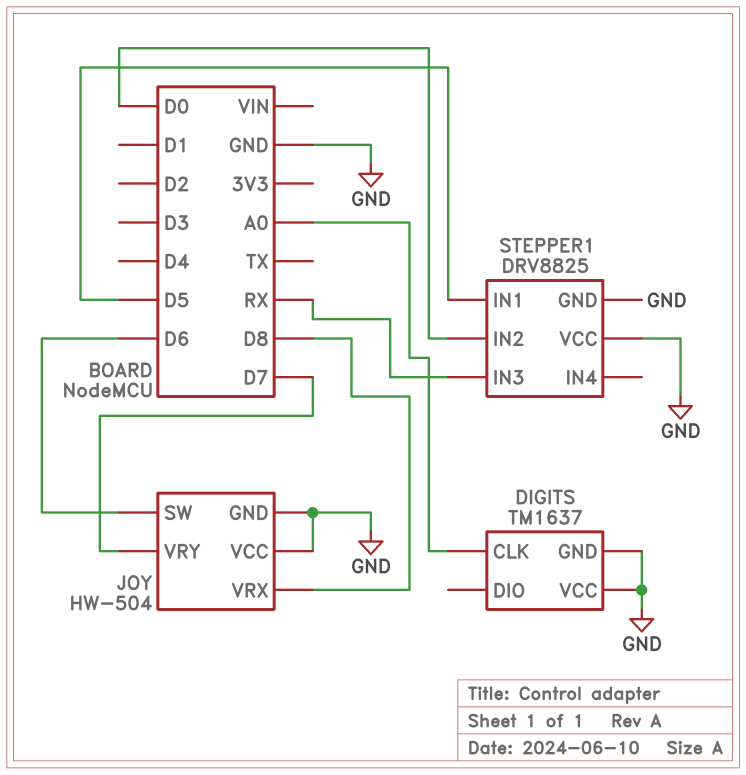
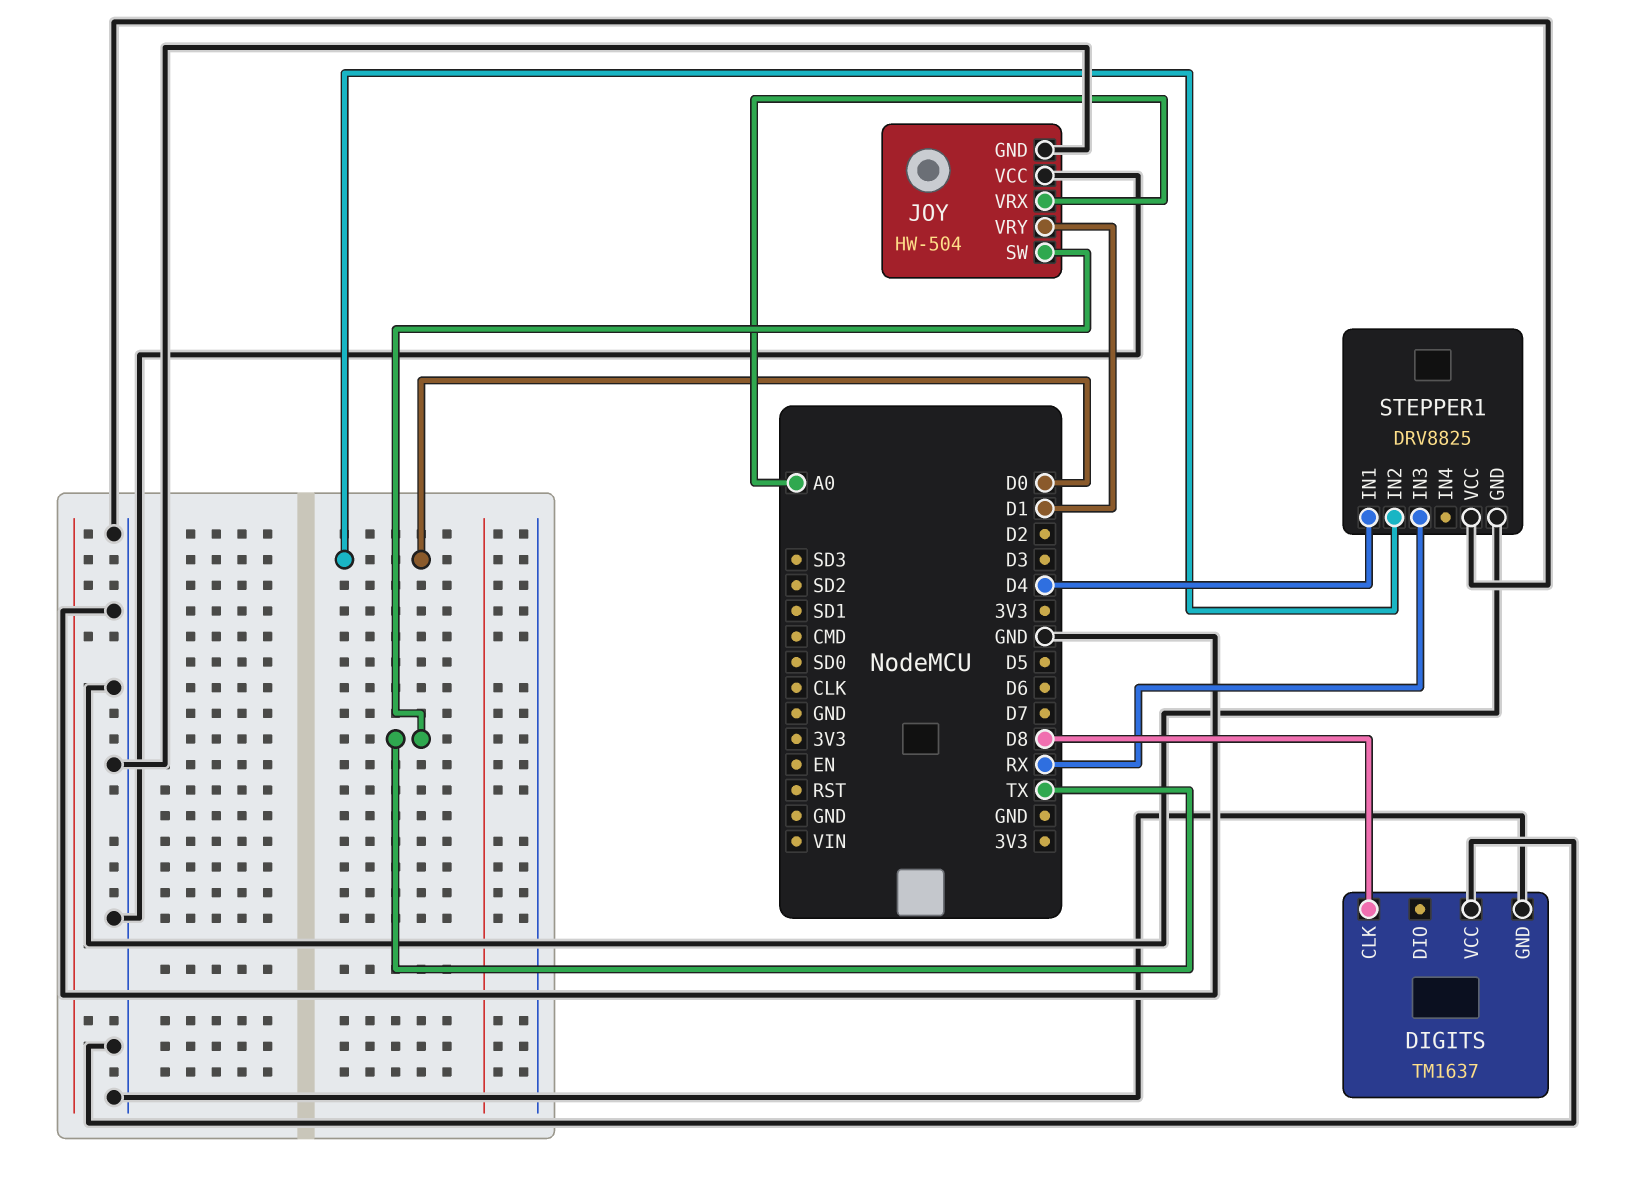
DIGITS pin CLK: A0 -> D8
JOY pin SW: D6 -> TX
JOY pin VRX: D8 -> A0
JOY pin VRY: D7 -> D1
STEPPER1 pin IN1: D5 -> D4

